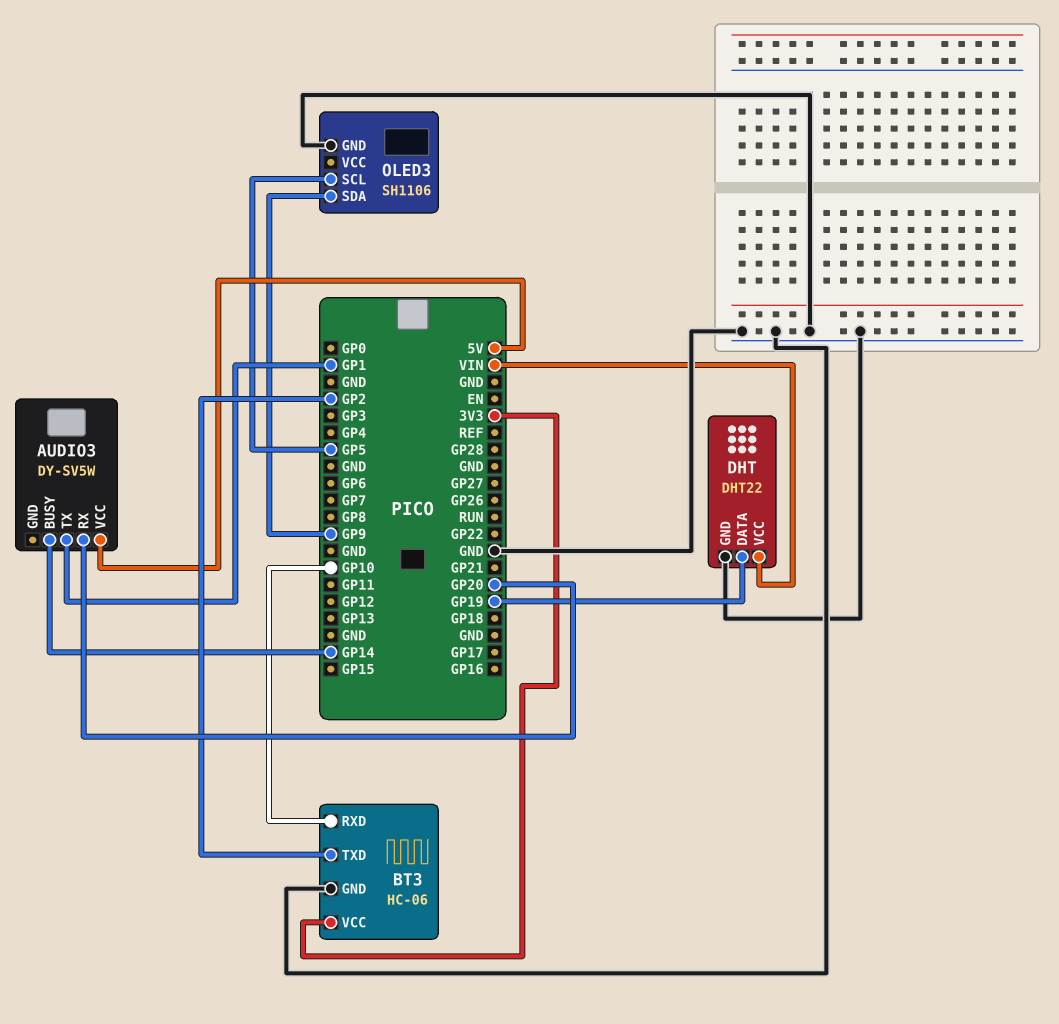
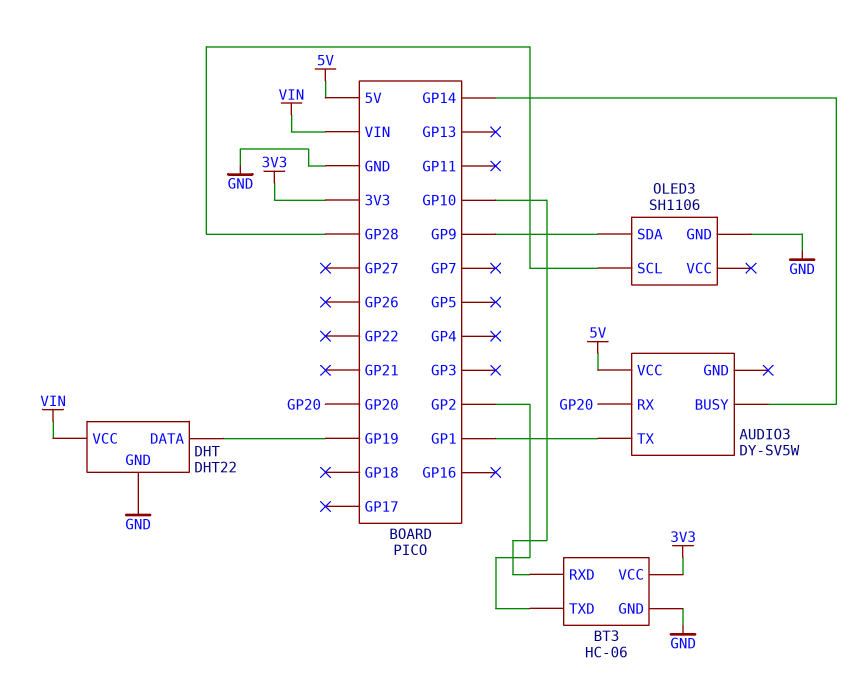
OLED3 pin SCL: GP5 -> GP28

